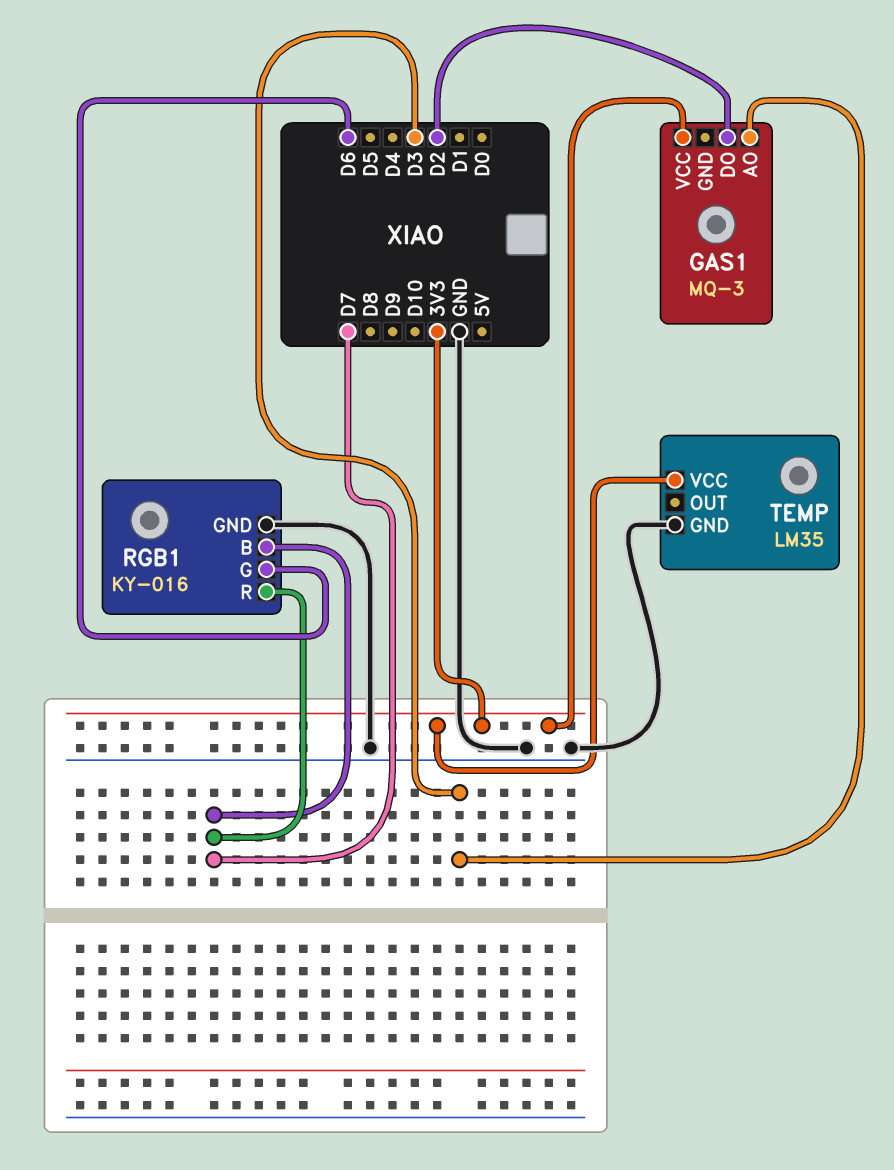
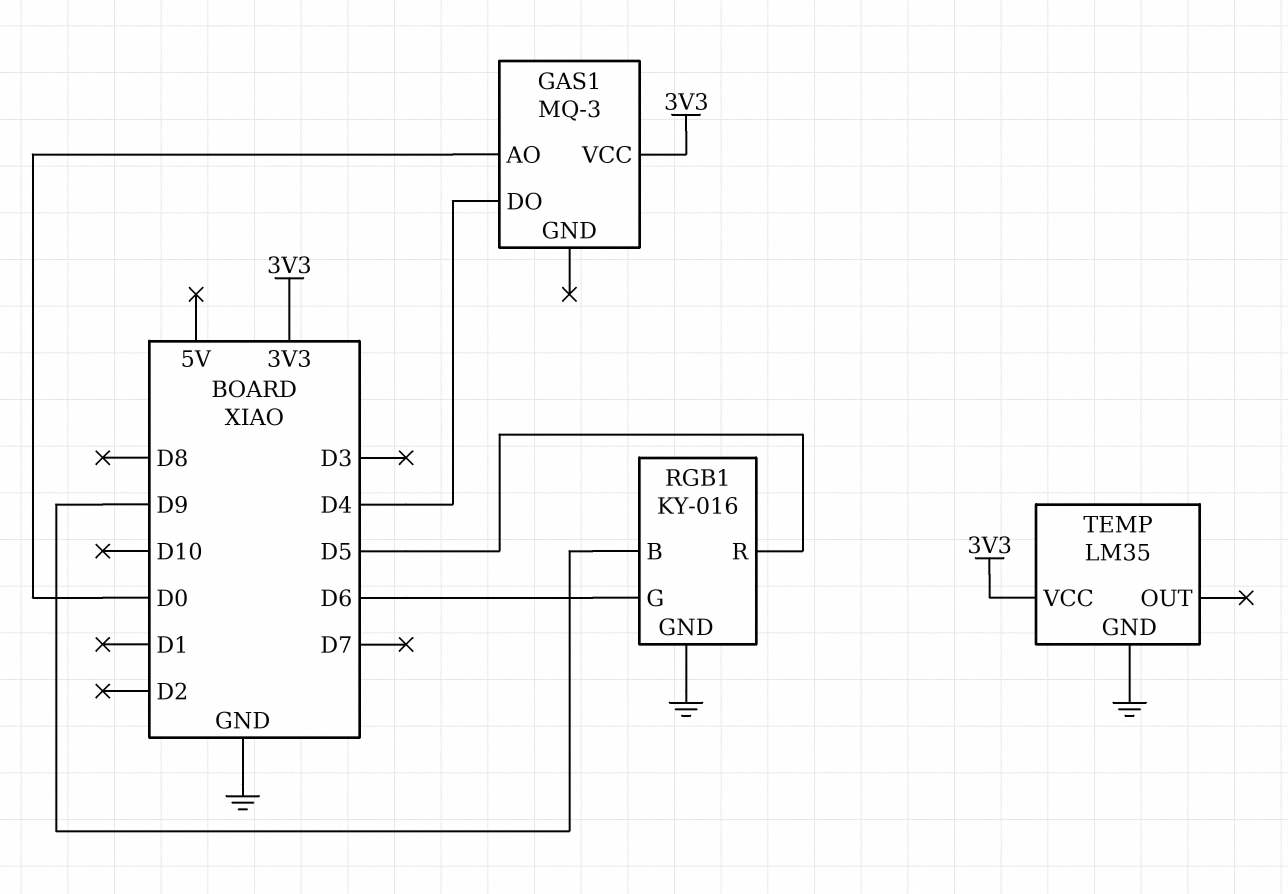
GAS1 pin AO: D3 -> D0
GAS1 pin DO: D2 -> D4
RGB1 pin B: D7 -> D9
RGB1 pin R: D7 -> D5

